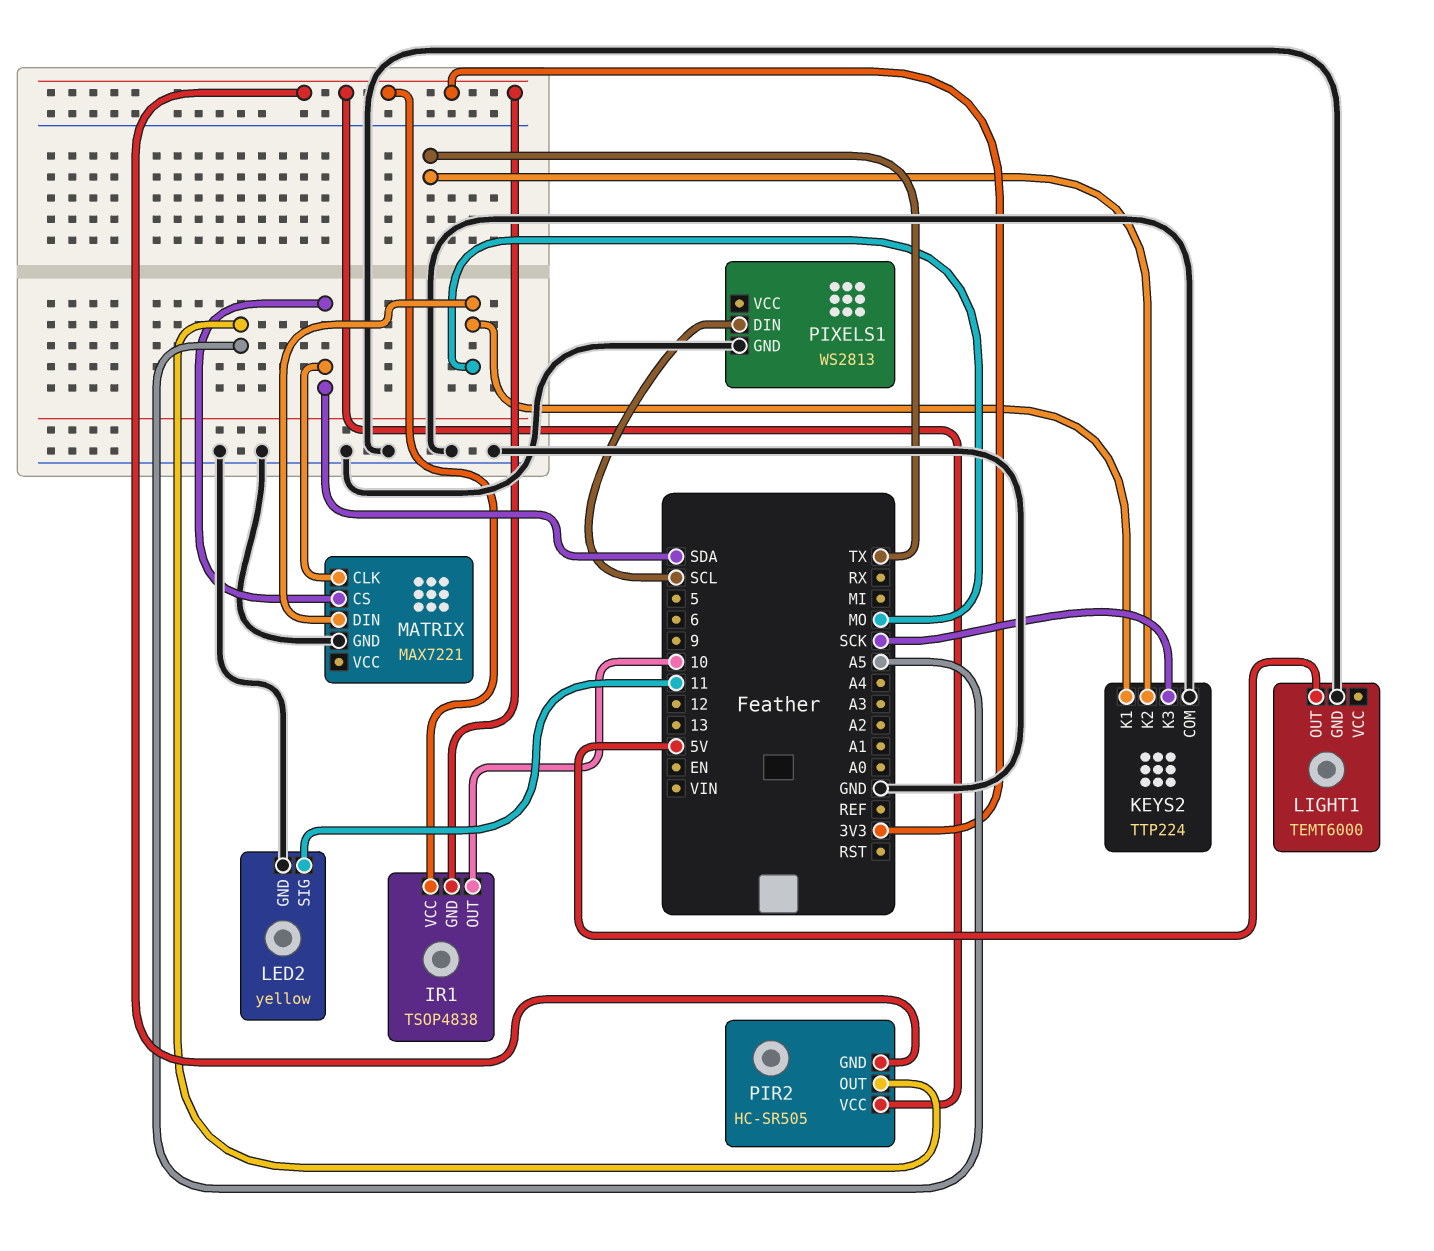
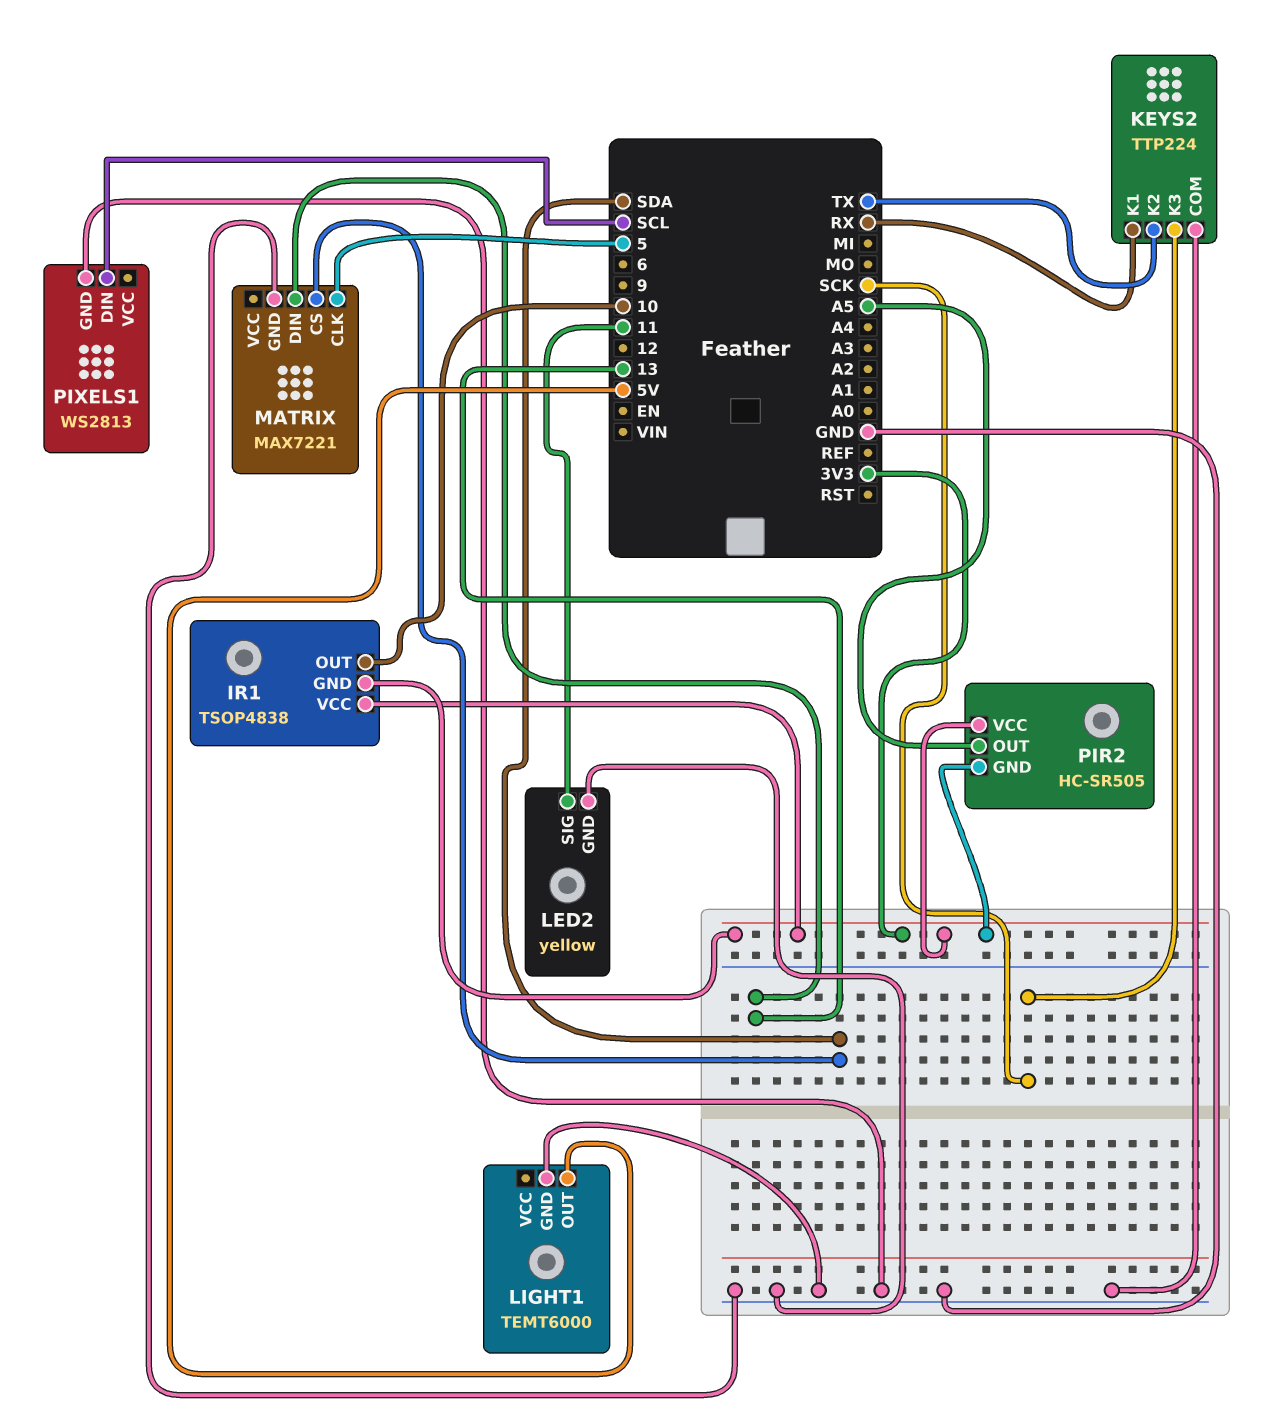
KEYS2 pin K1: MO -> RX
MATRIX pin CLK: SDA -> 5
MATRIX pin DIN: MO -> 13

